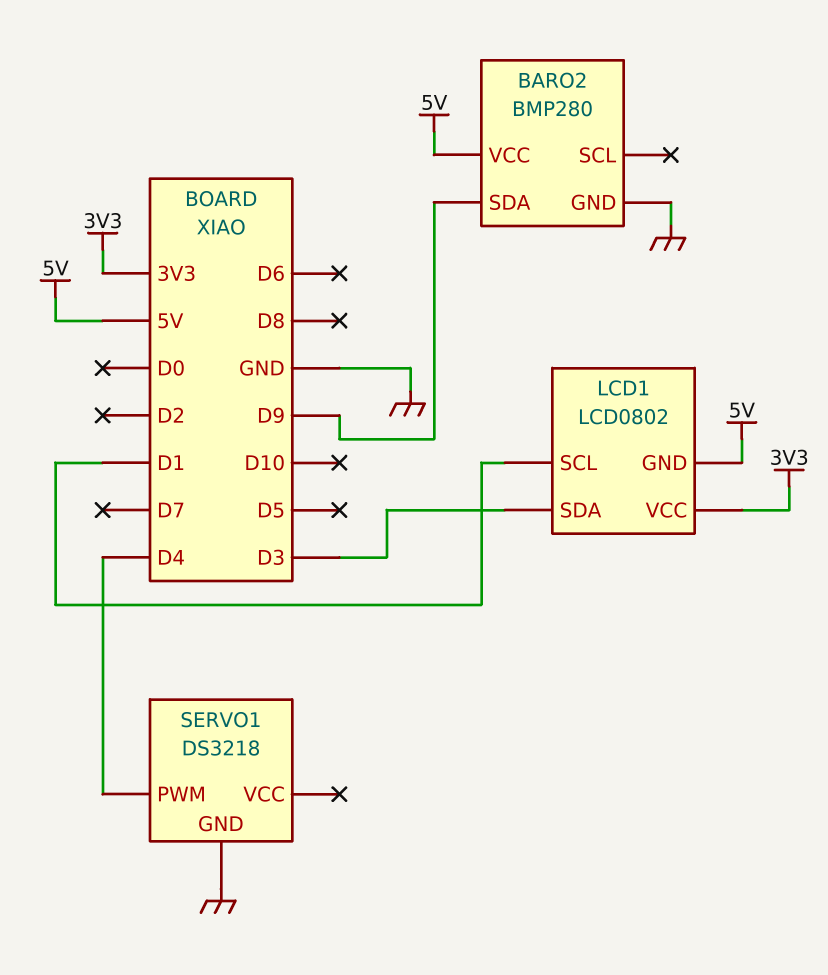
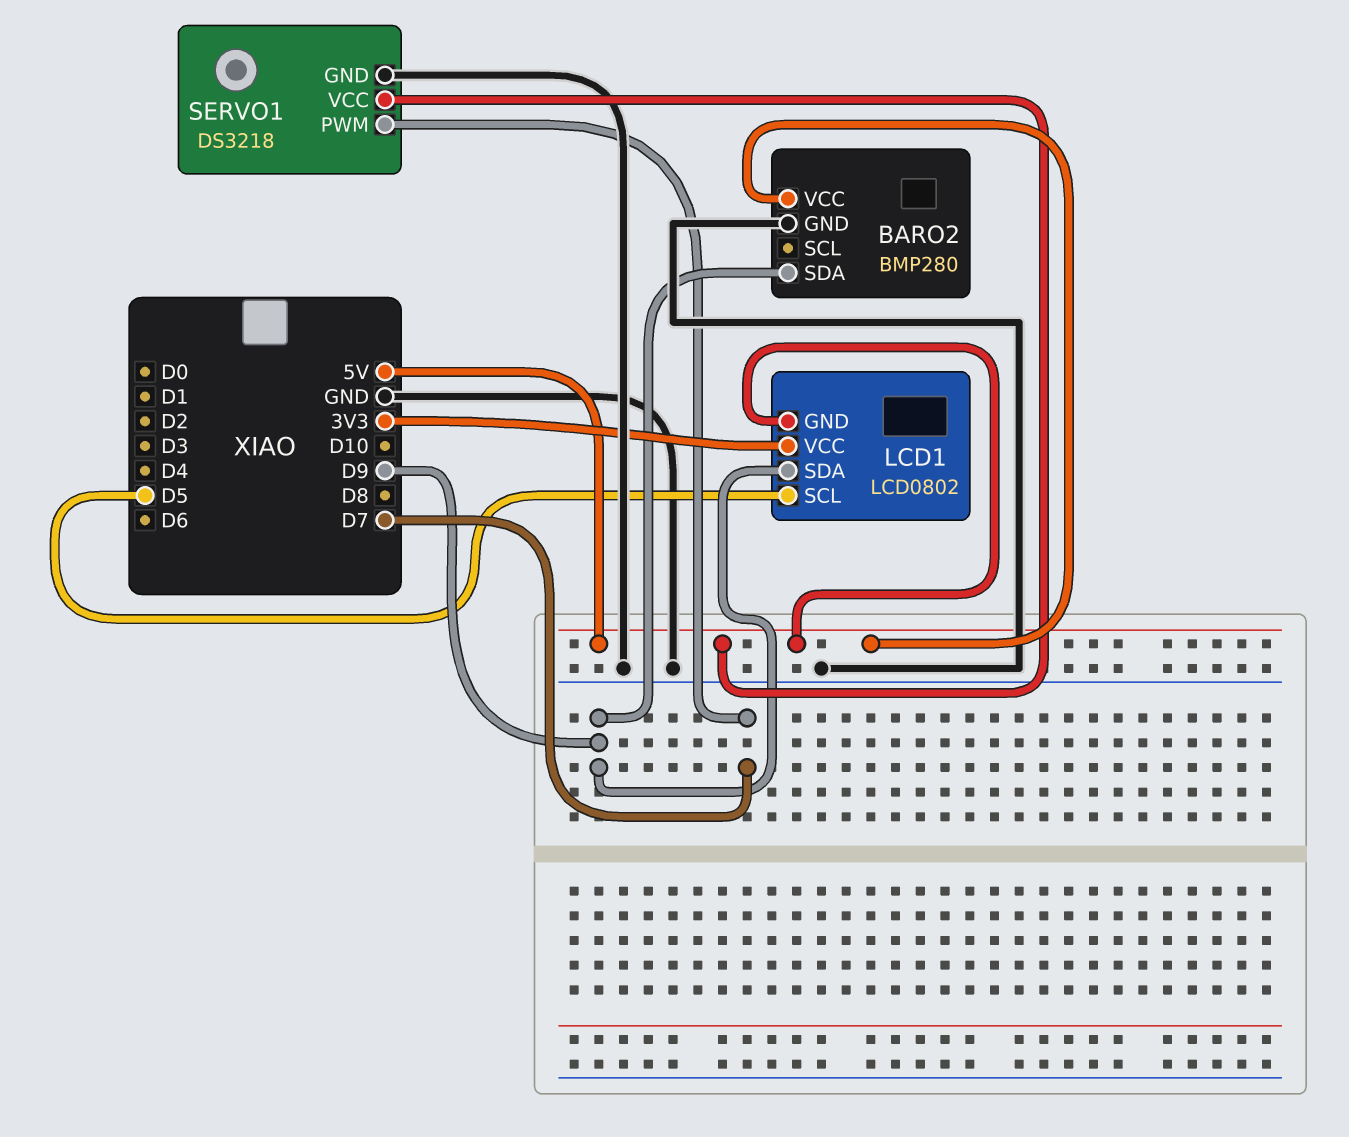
LCD1 pin SCL: D1 -> D5
LCD1 pin SDA: D3 -> D9
SERVO1 pin PWM: D4 -> D7
SERVO1 pin VCC: none -> 5V

